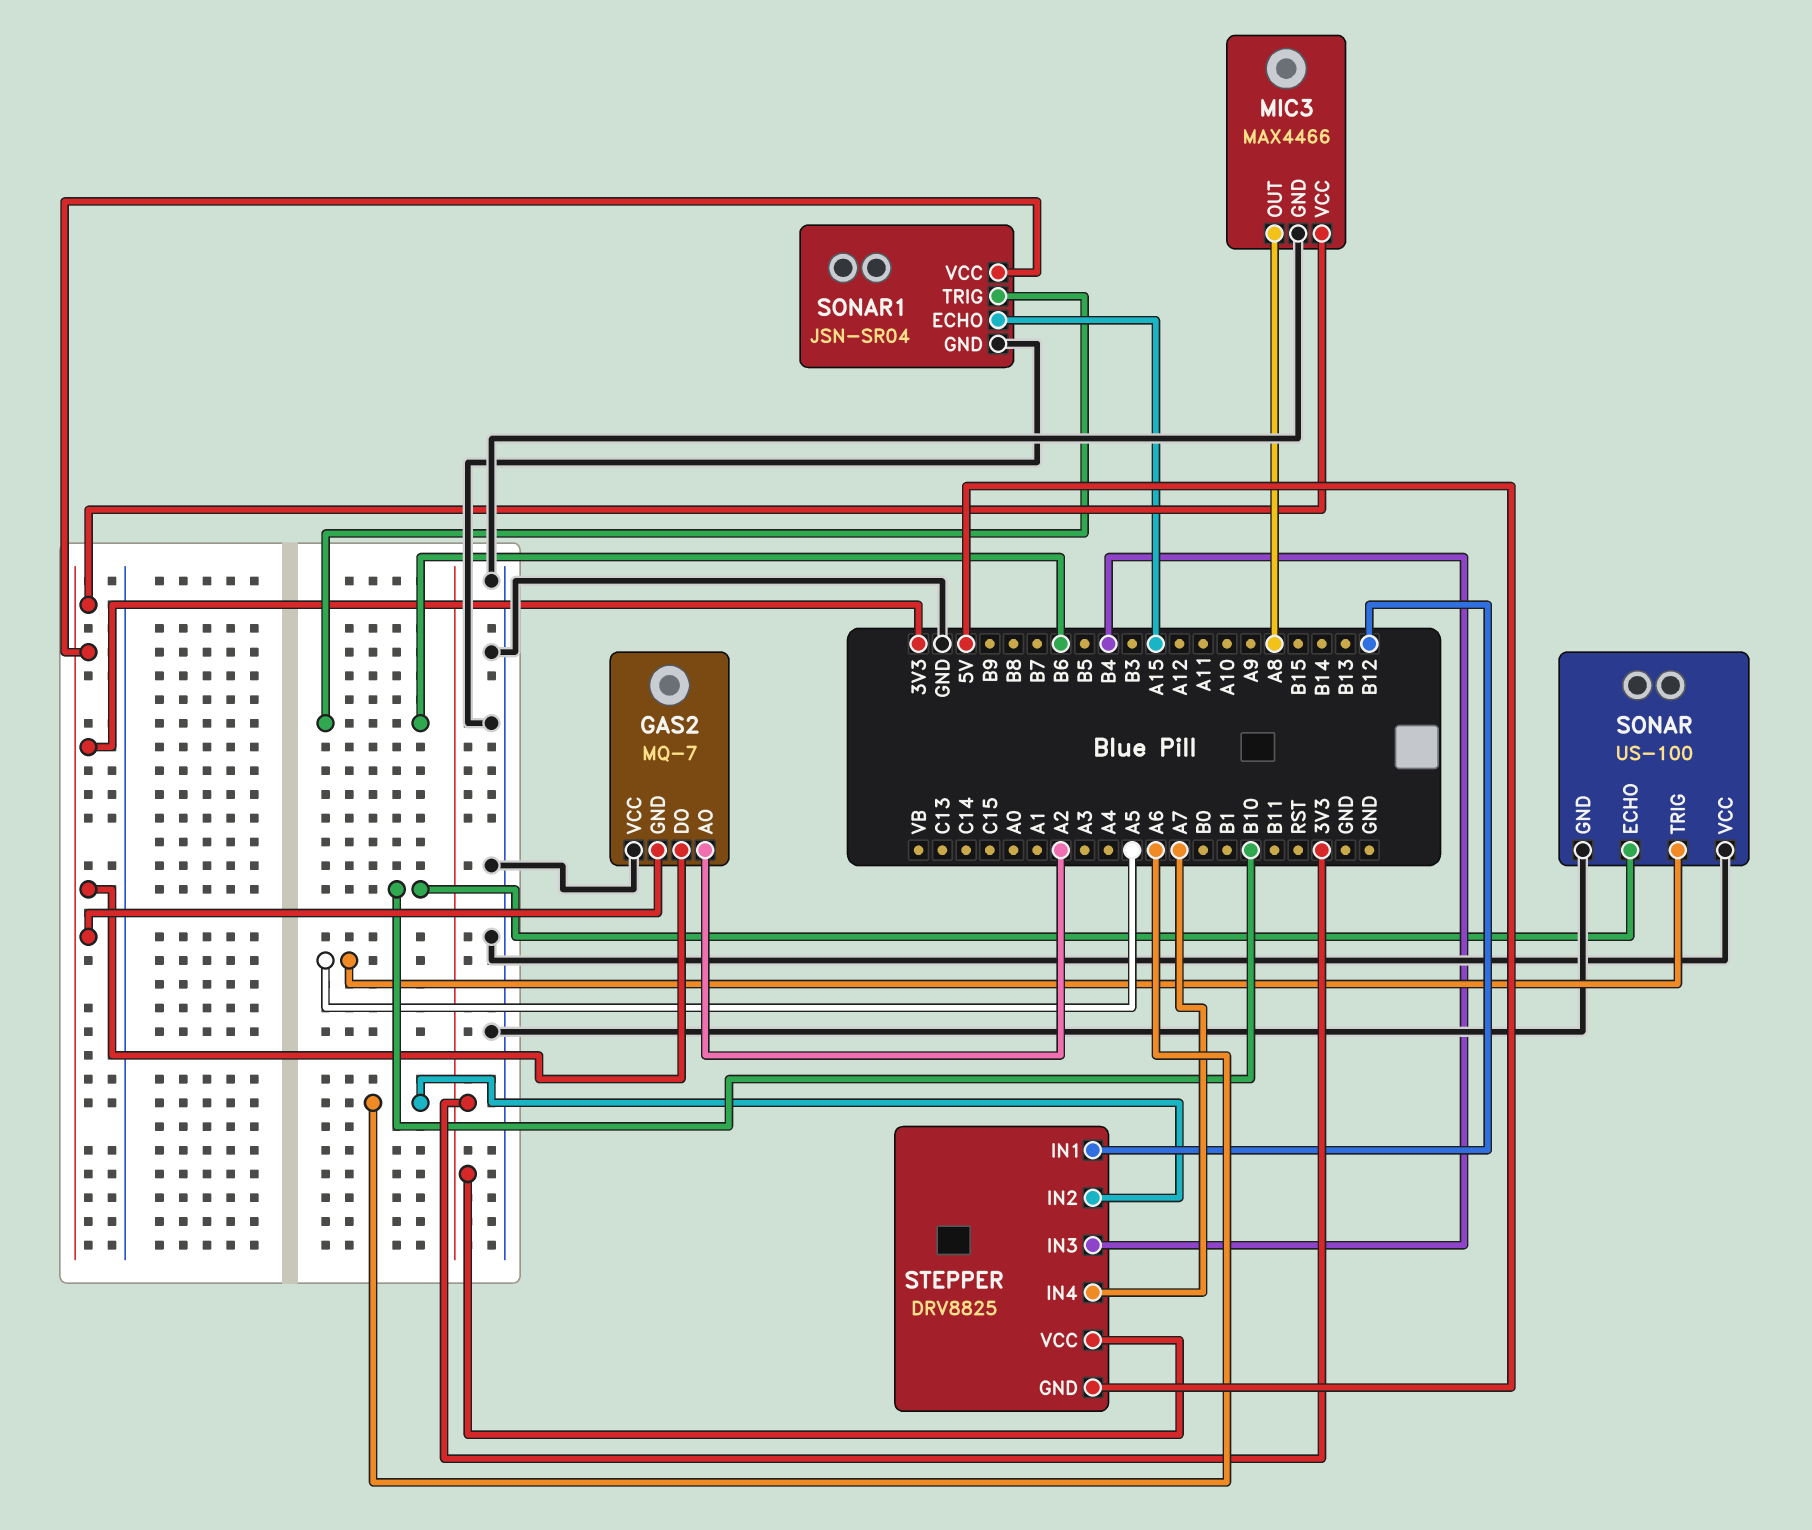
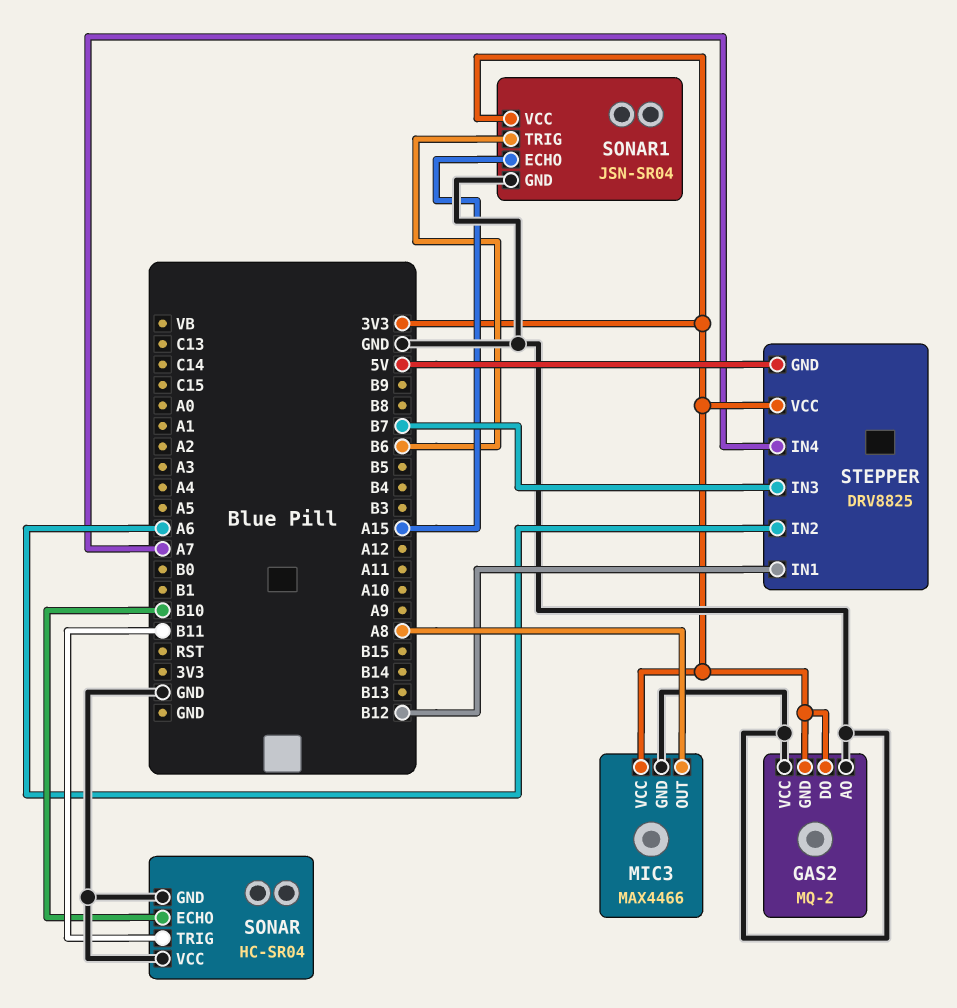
GAS2: MQ-7 -> MQ-2
GAS2 pin AO: A2 -> GND
SONAR: US-100 -> HC-SR04
SONAR pin TRIG: A5 -> B11
STEPPER pin IN3: B4 -> B7

